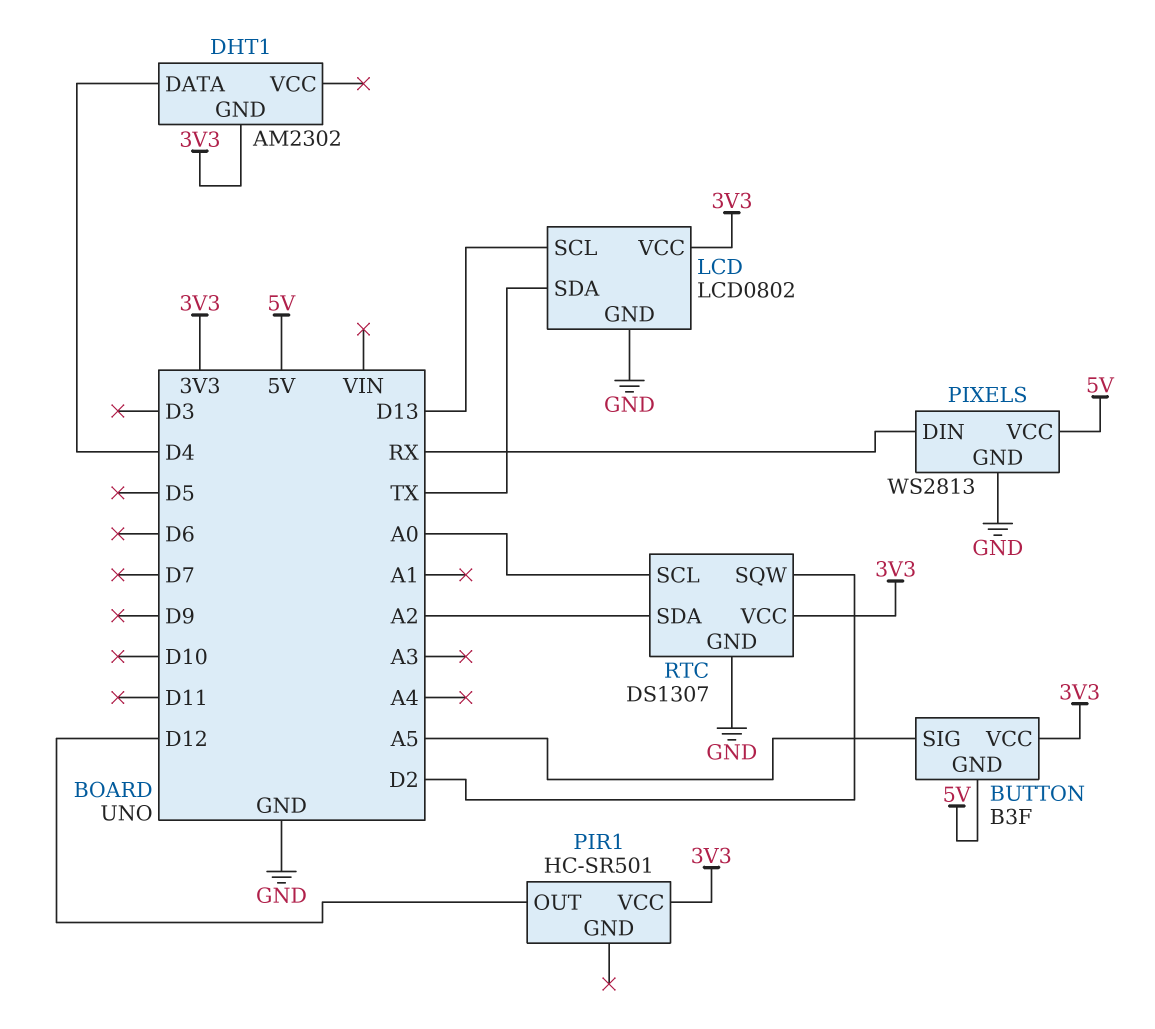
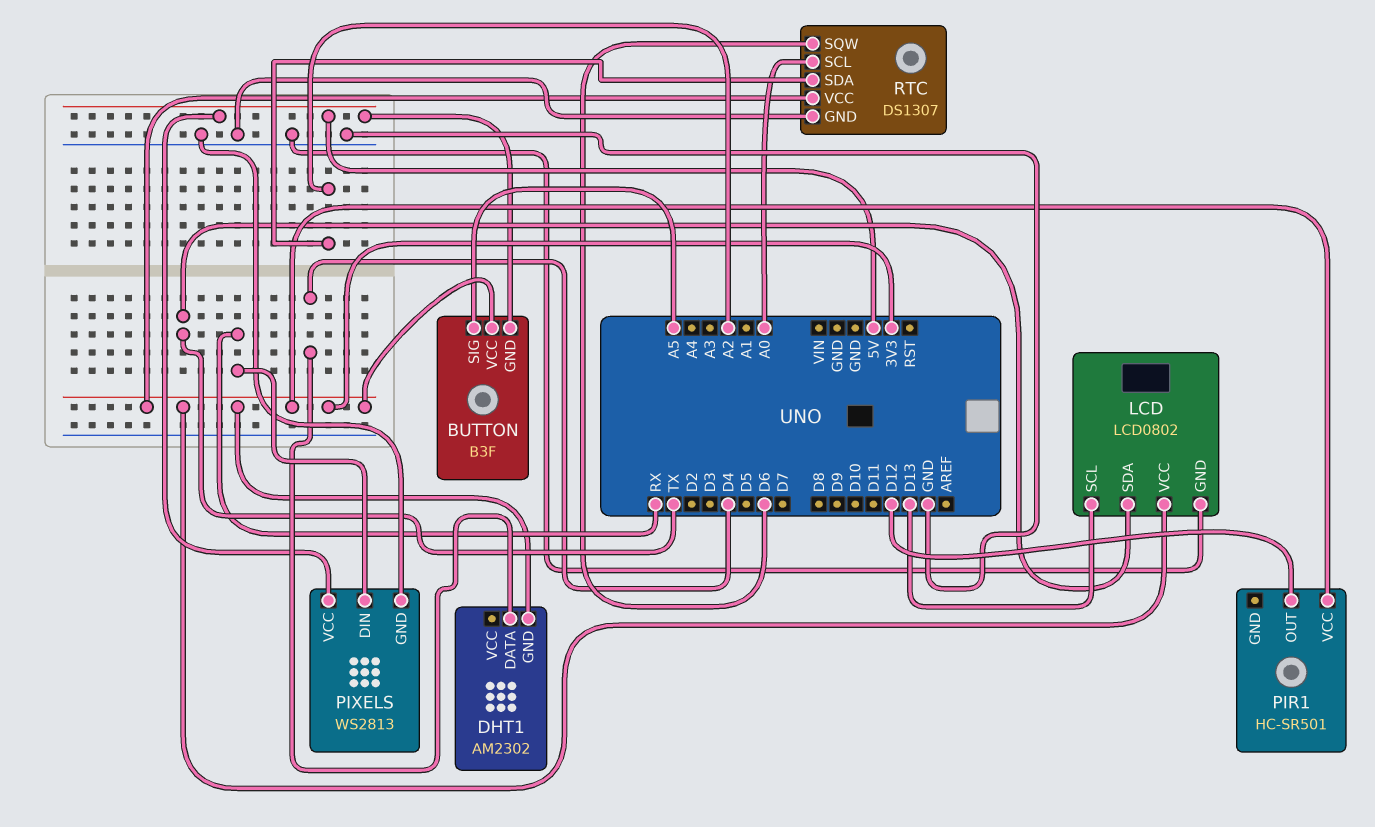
RTC pin SQW: D2 -> D6

